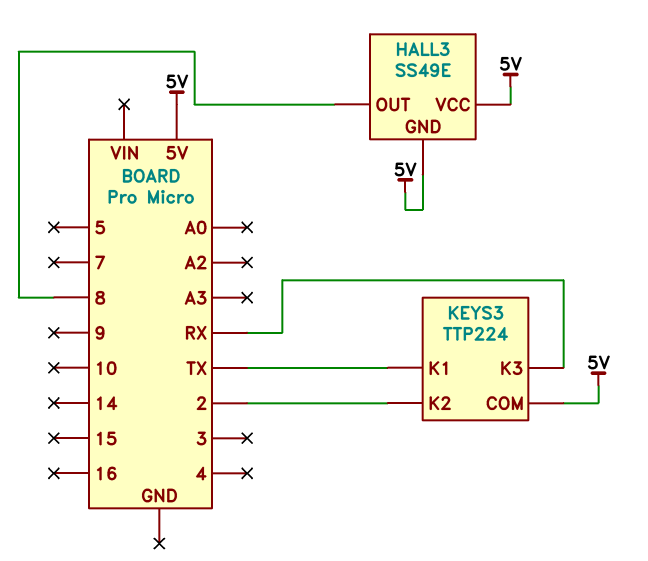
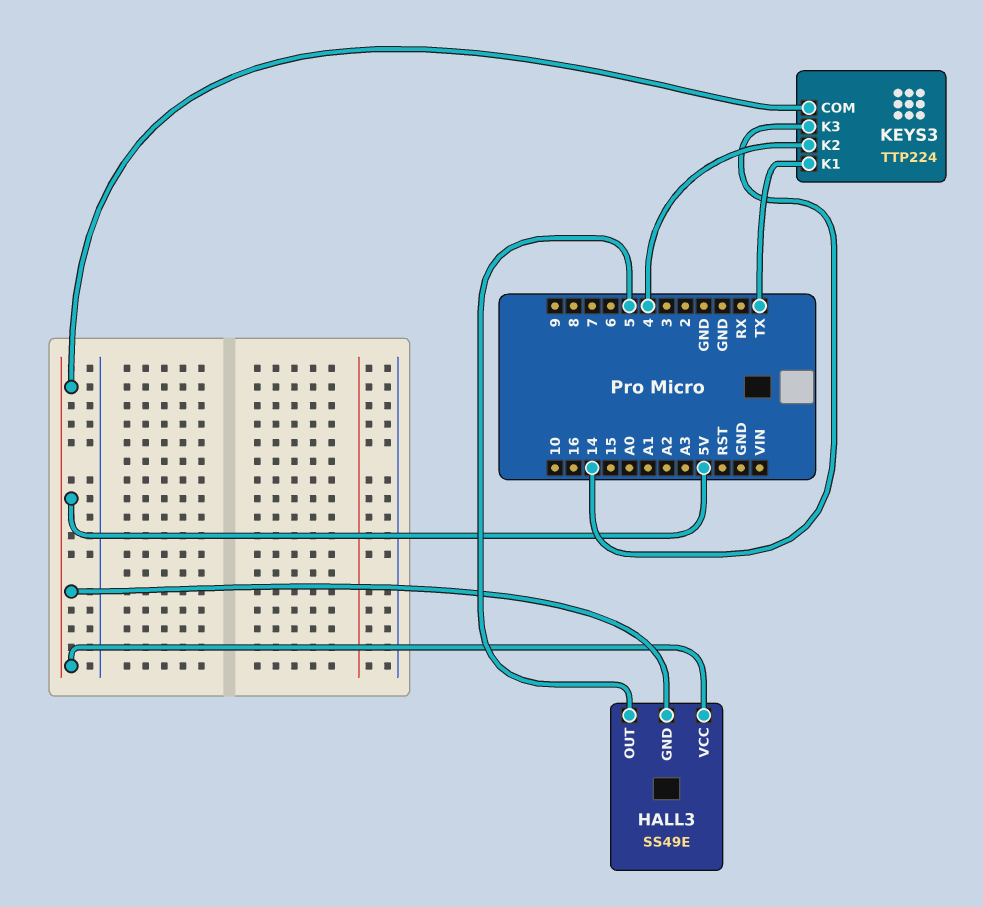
HALL3 pin OUT: 8 -> 5
KEYS3 pin K2: 2 -> 4
KEYS3 pin K3: RX -> 14

